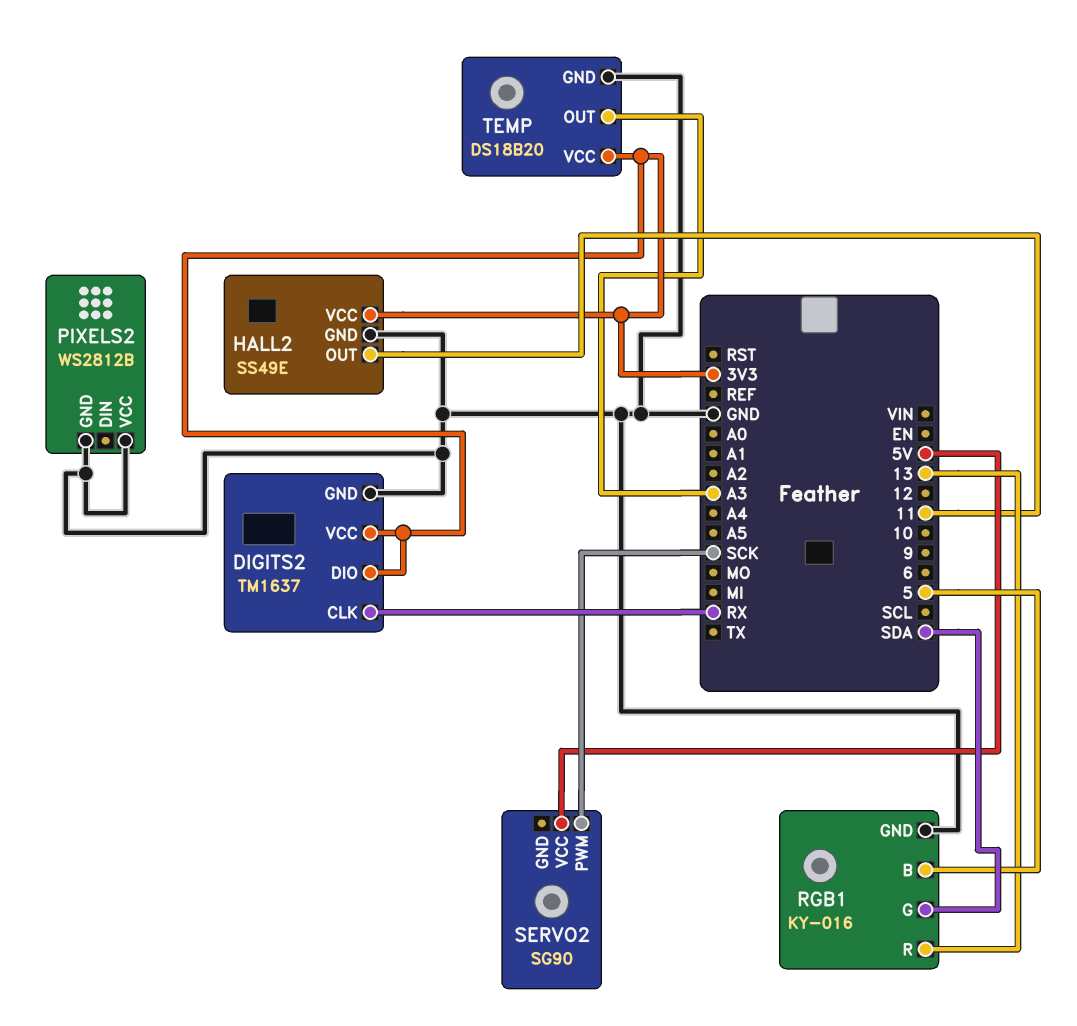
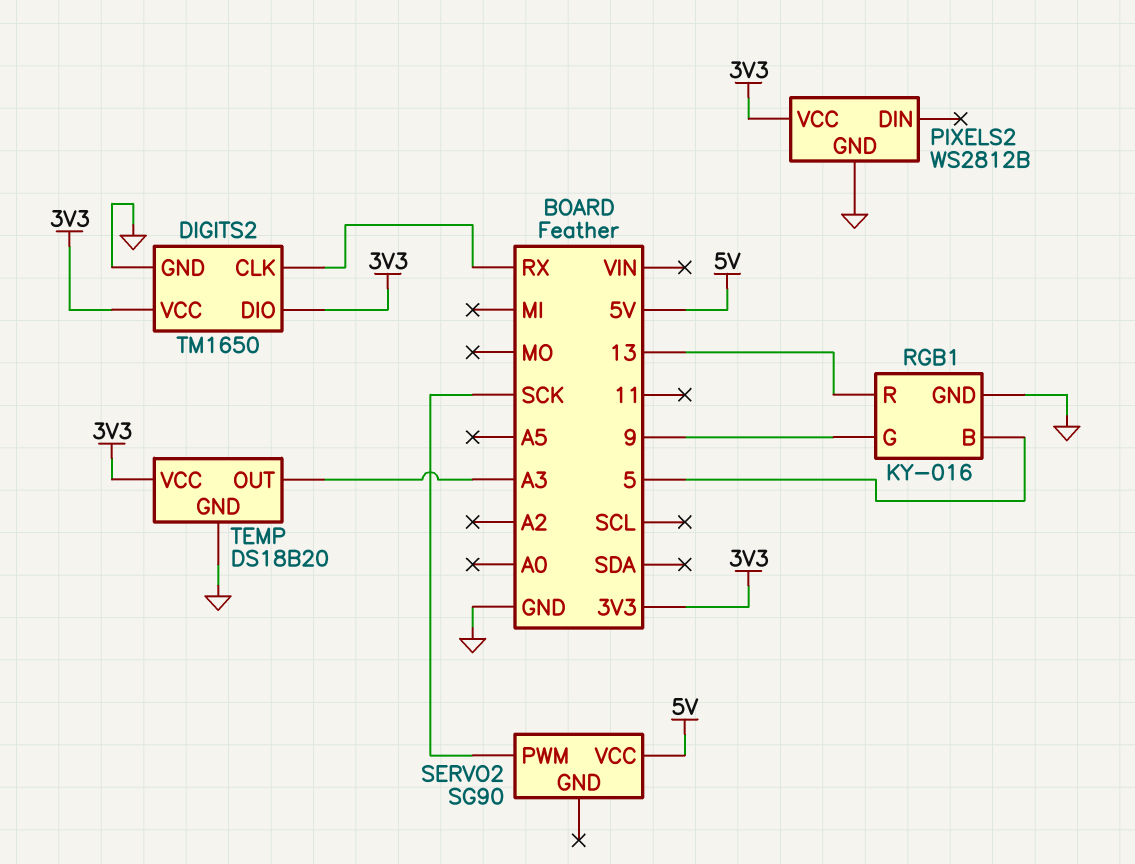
DIGITS2: TM1637 -> TM1650
HALL2: SS49E -> none
HALL2 pin GND: GND -> none
HALL2 pin OUT: 11 -> none
HALL2 pin VCC: 3V3 -> none
PIXELS2 pin VCC: GND -> 3V3
RGB1 pin G: SDA -> 9

